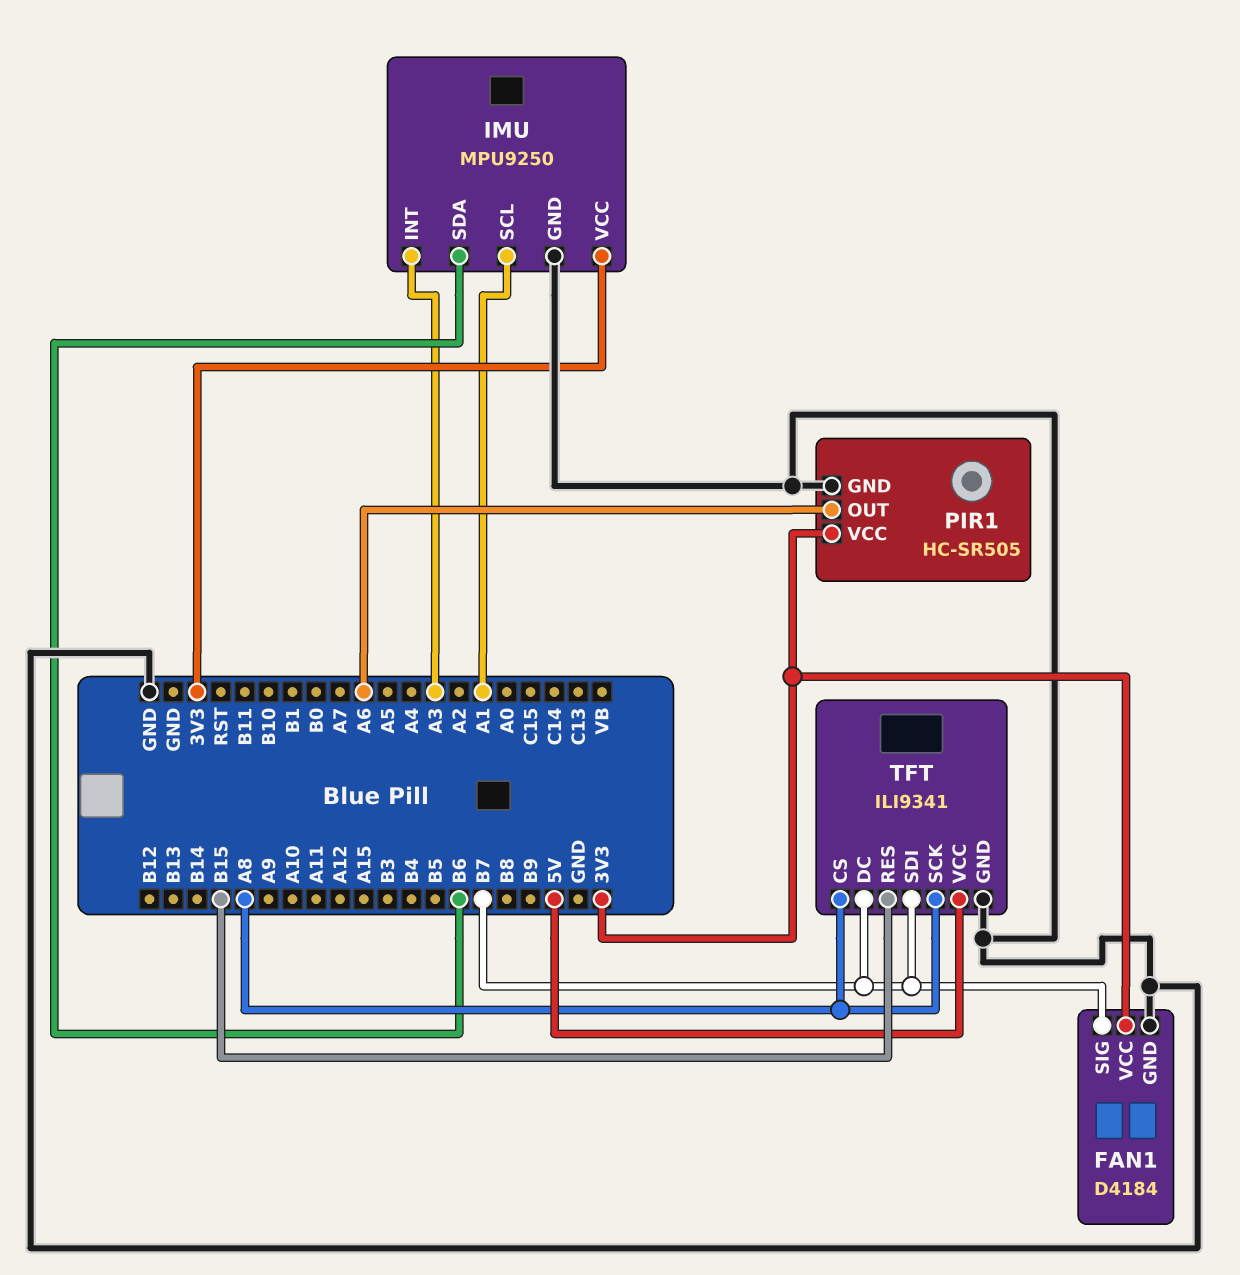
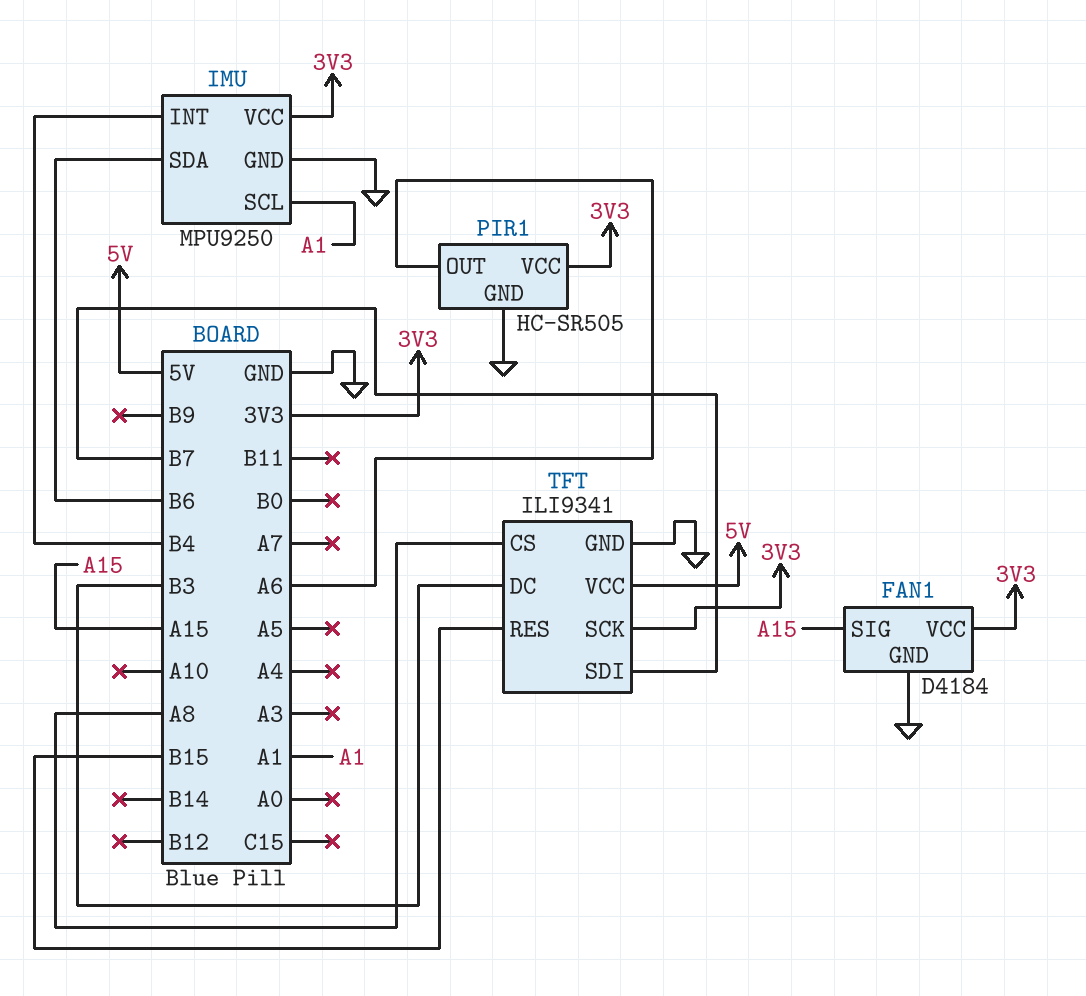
FAN1 pin SIG: B7 -> A15
IMU pin INT: A3 -> B4
TFT pin DC: B7 -> B3
TFT pin SCK: A8 -> 3V3

